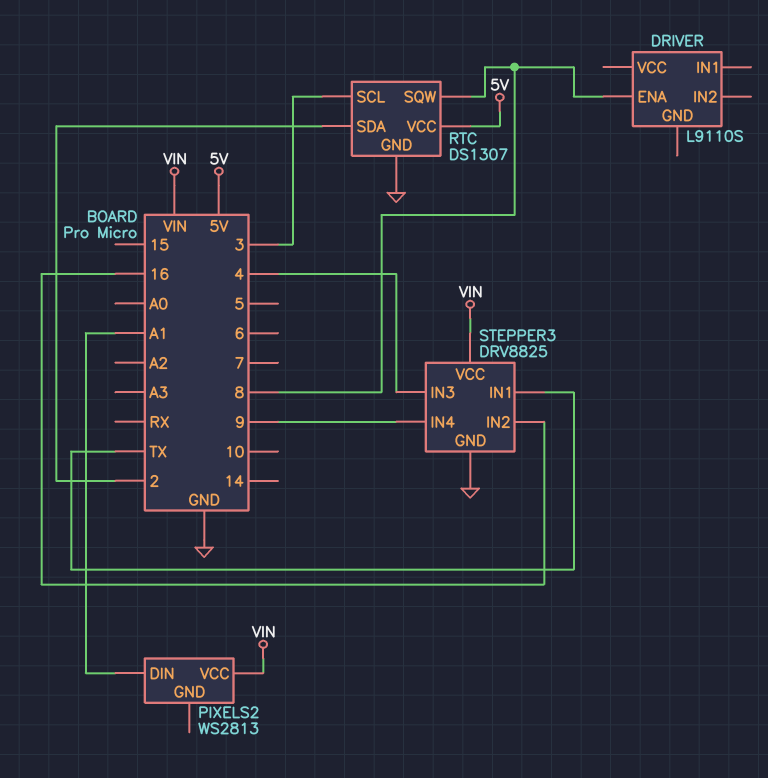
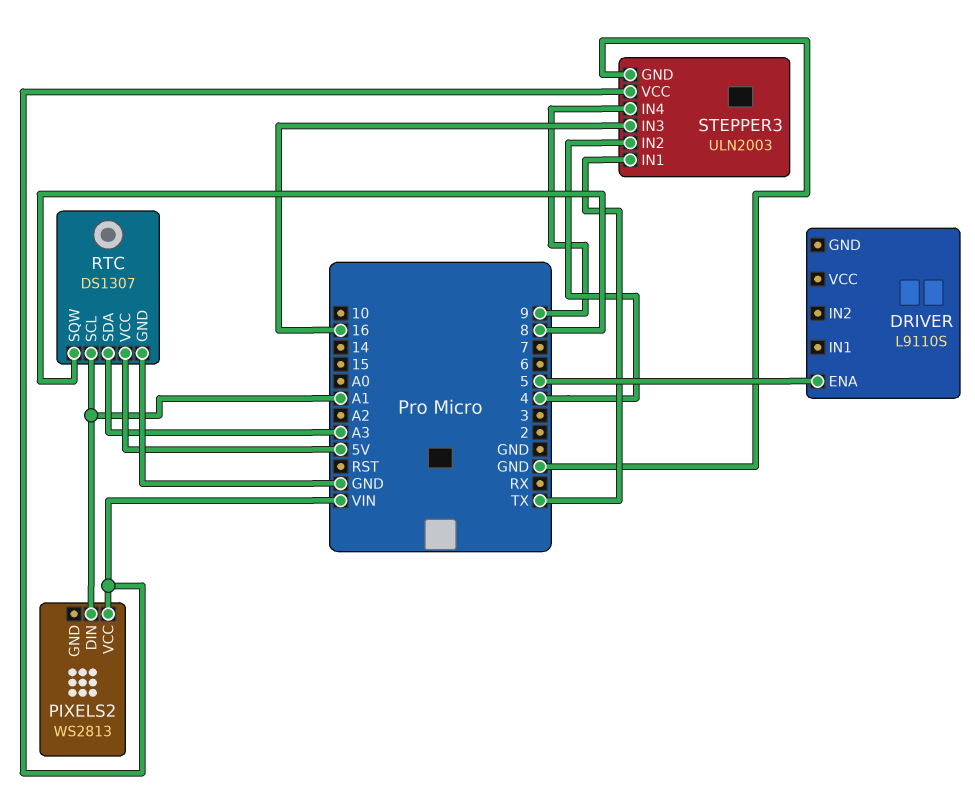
DRIVER pin ENA: 8 -> 5
RTC pin SCL: 3 -> A1
RTC pin SDA: 2 -> A3
STEPPER3: DRV8825 -> ULN2003
STEPPER3 pin IN2: 16 -> 4
STEPPER3 pin IN3: 4 -> 16

